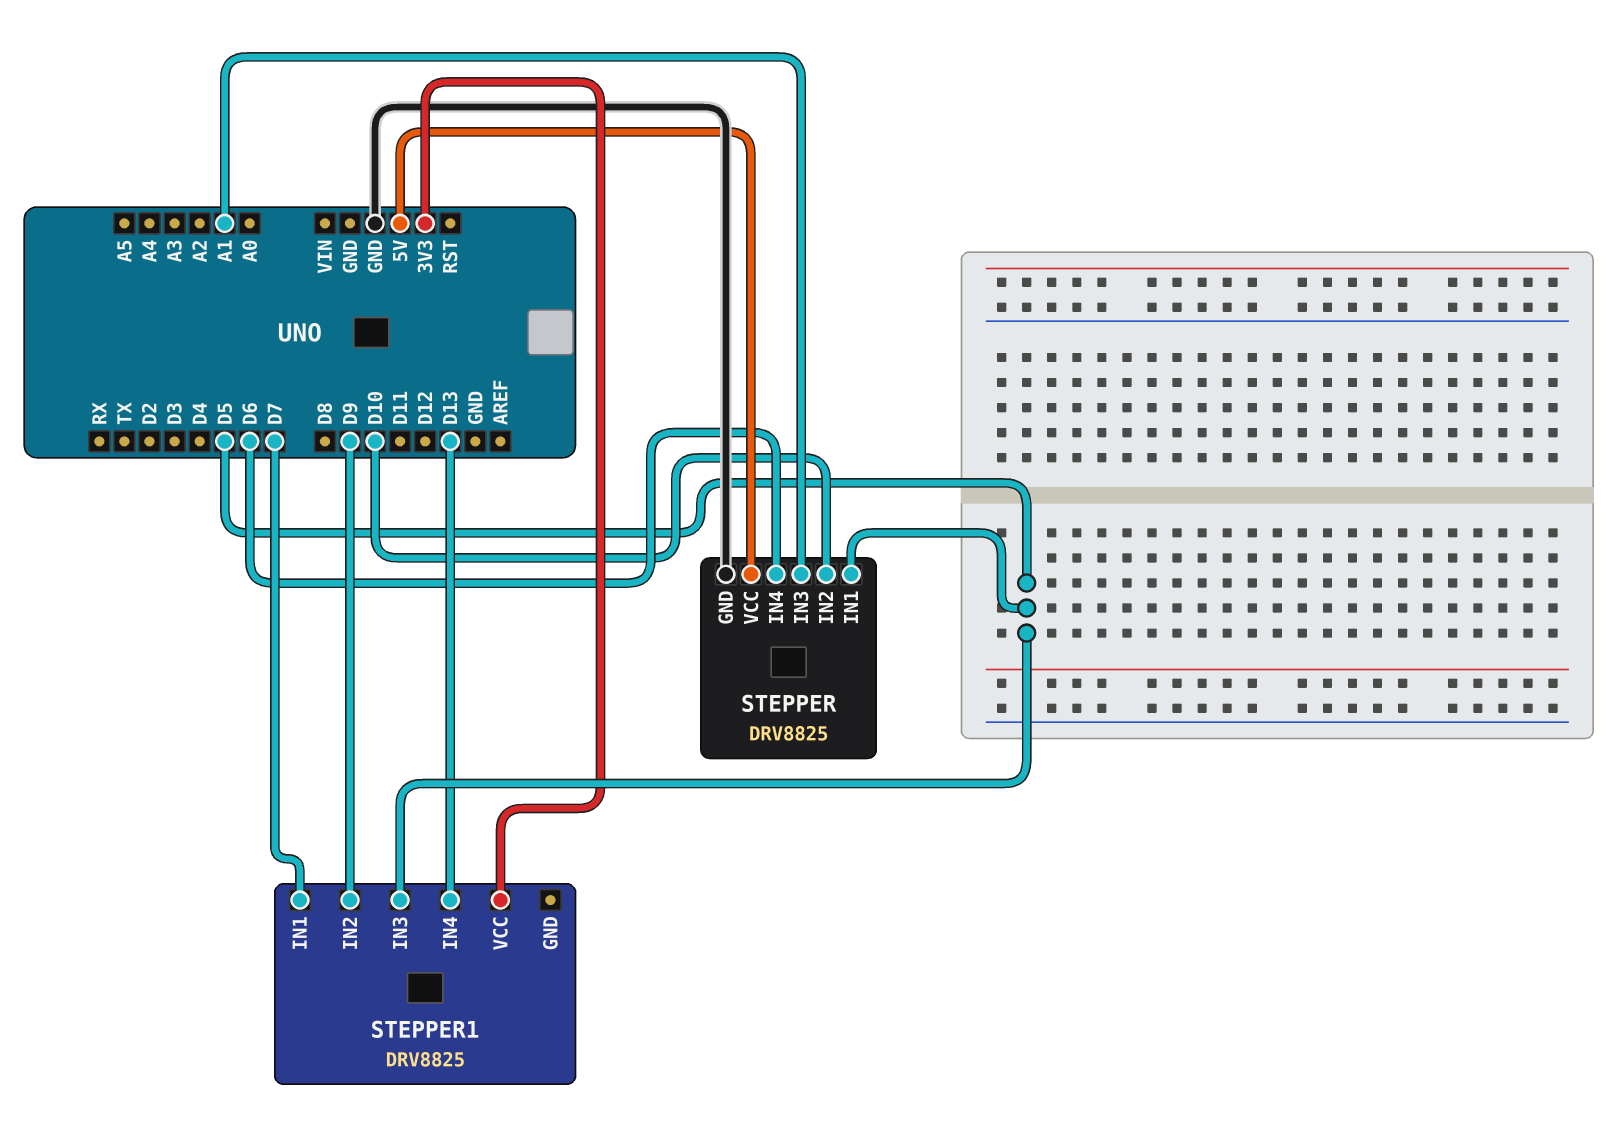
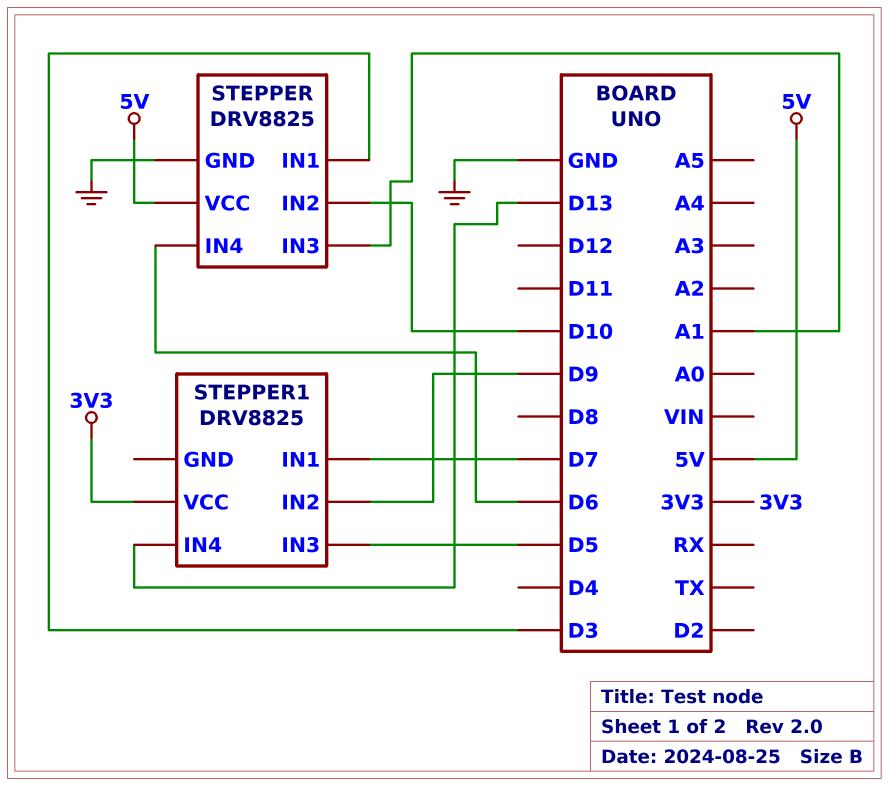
STEPPER pin IN1: D5 -> D3

